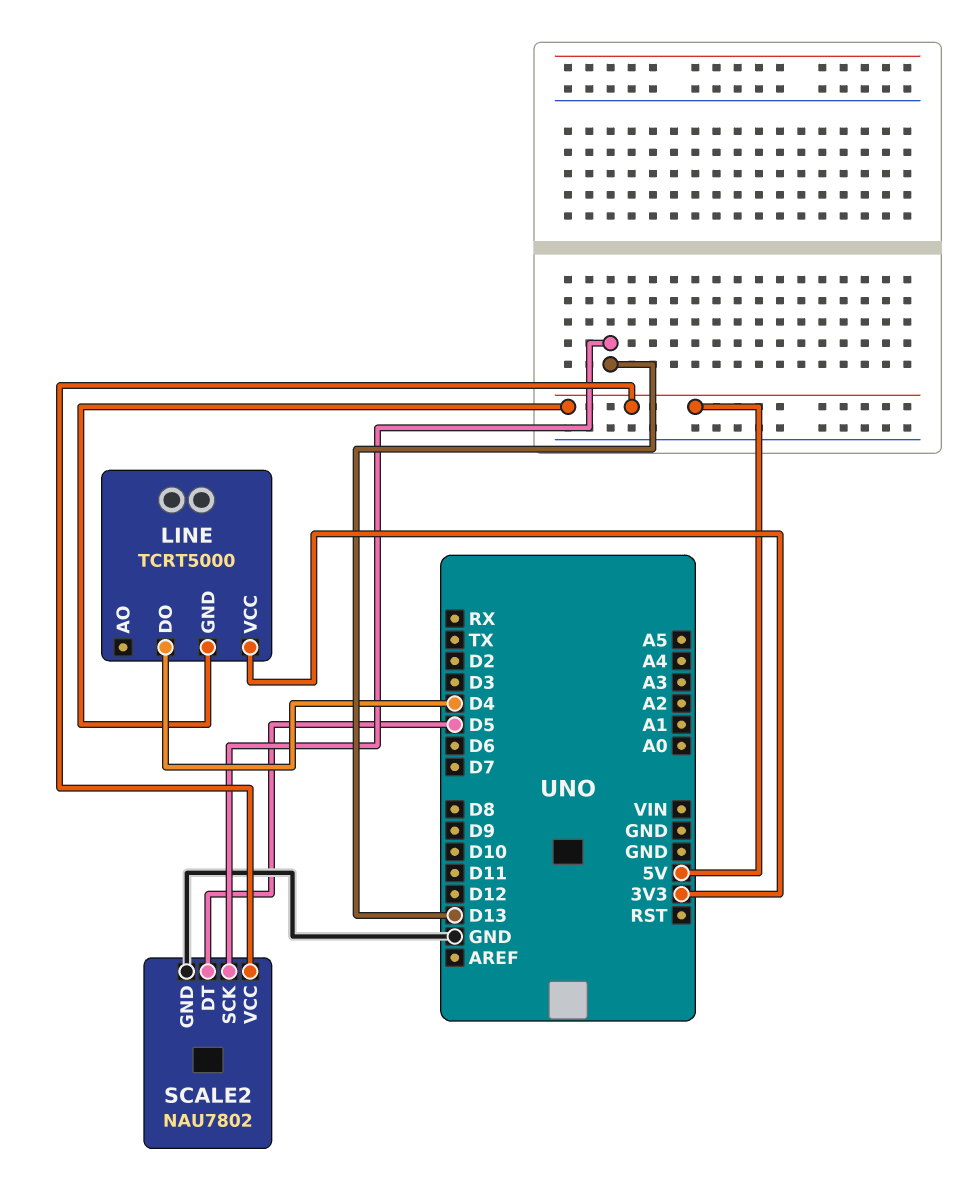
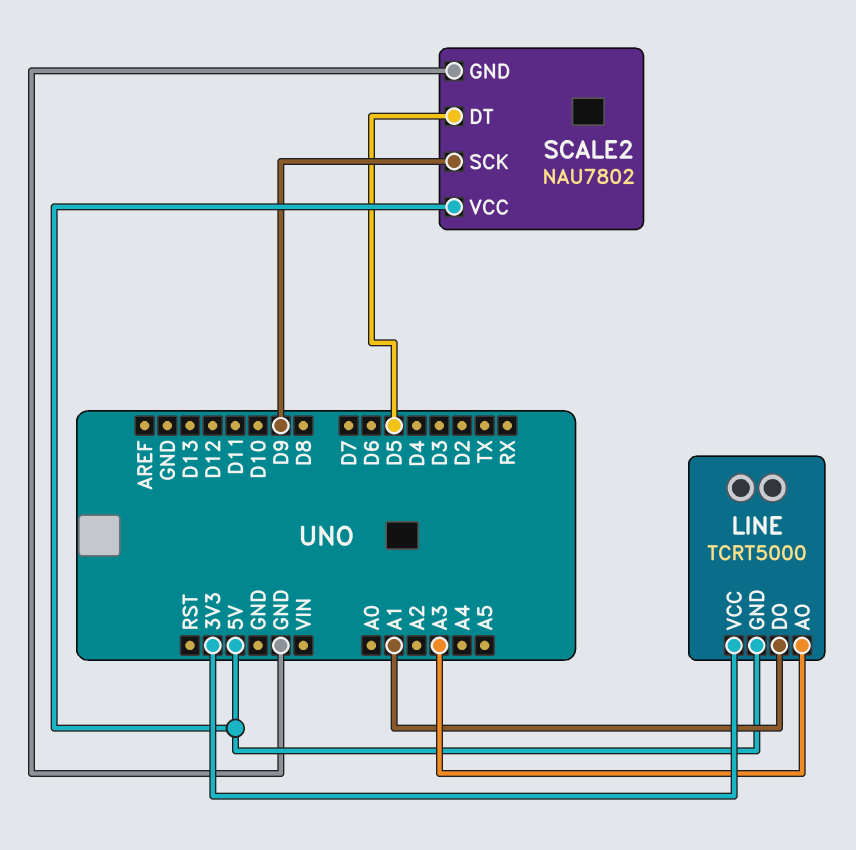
LINE pin AO: none -> A3
LINE pin DO: D4 -> A1
SCALE2 pin SCK: D13 -> D9

